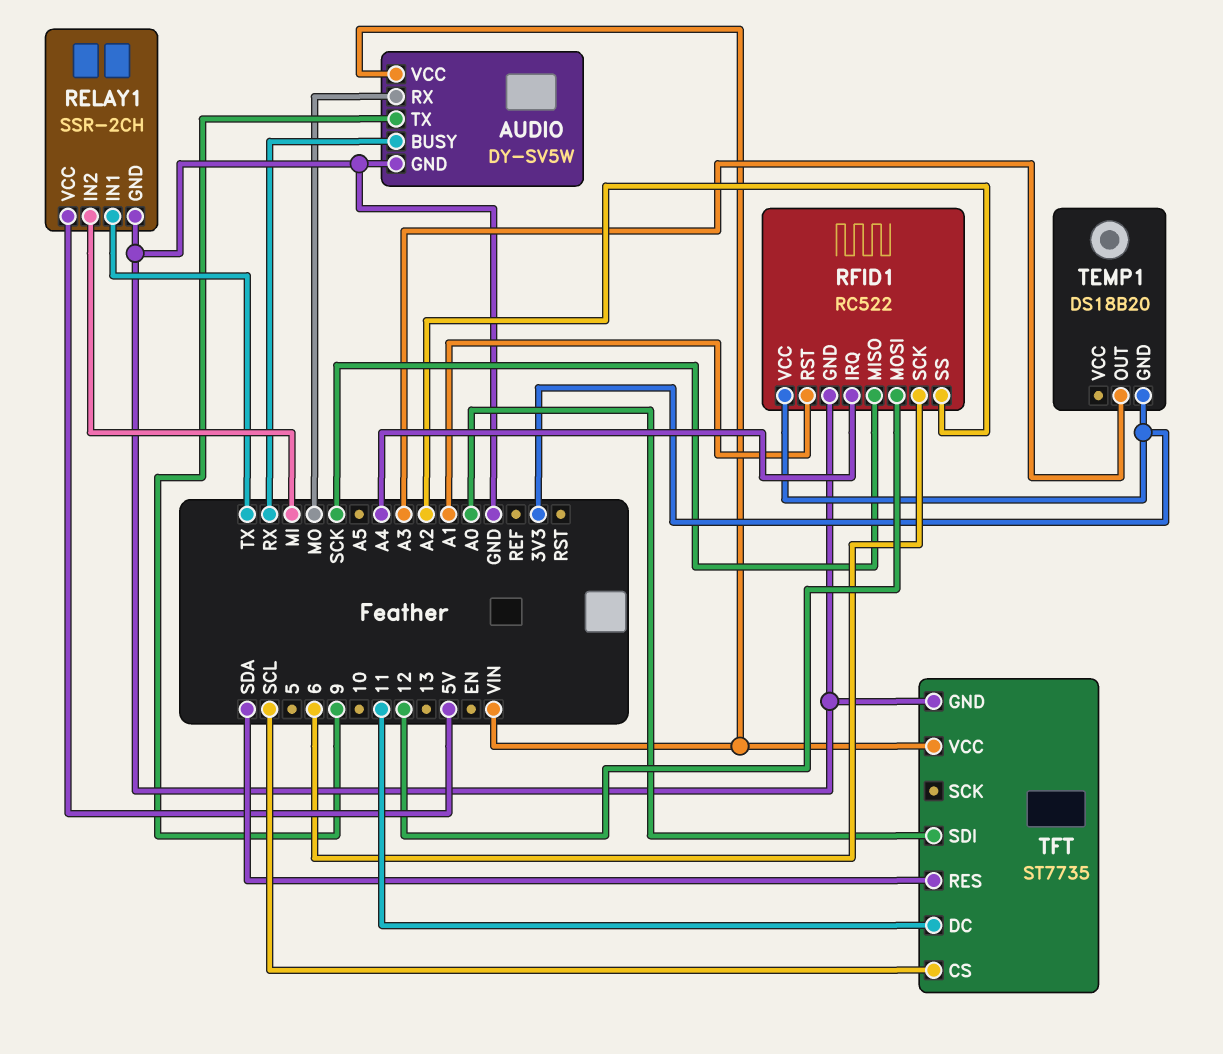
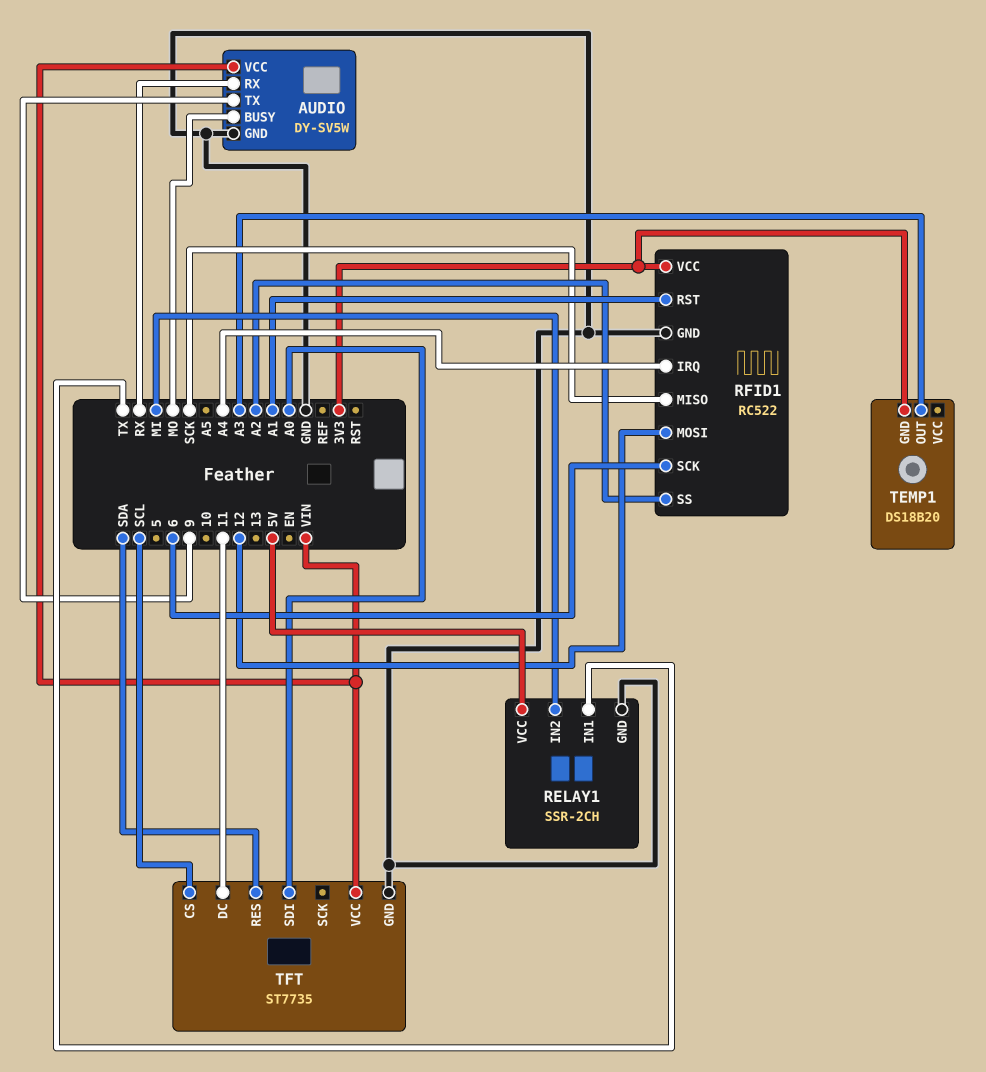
AUDIO pin BUSY: RX -> MO
AUDIO pin RX: MO -> RX

